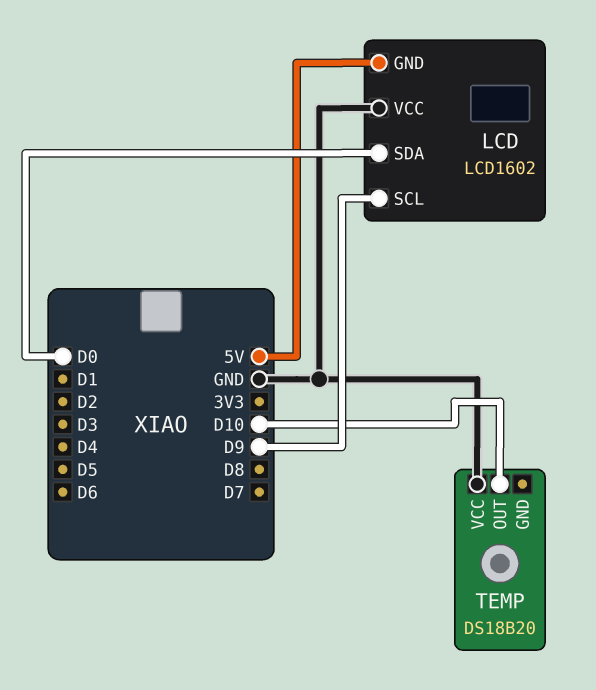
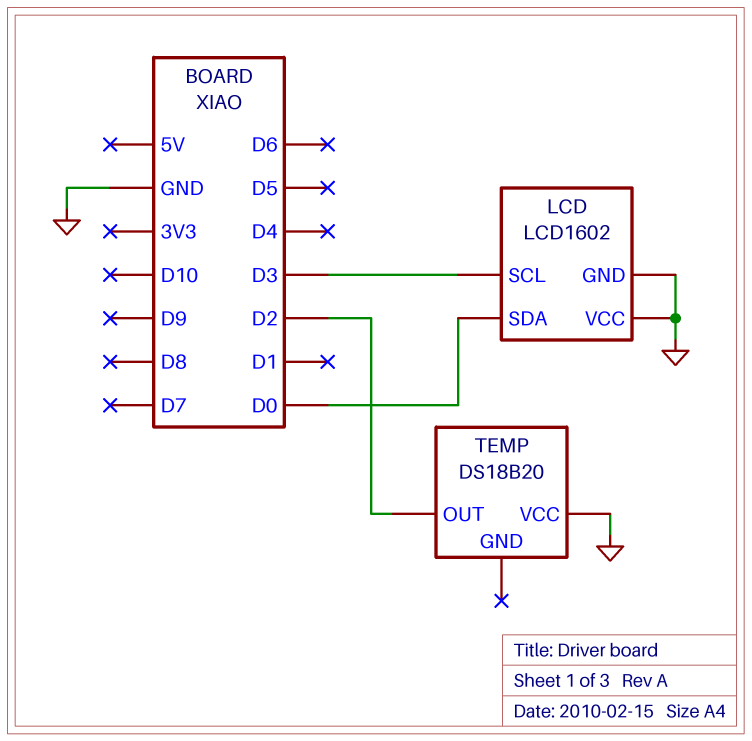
LCD pin GND: 5V -> GND
LCD pin SCL: D9 -> D3
TEMP pin OUT: D10 -> D2

